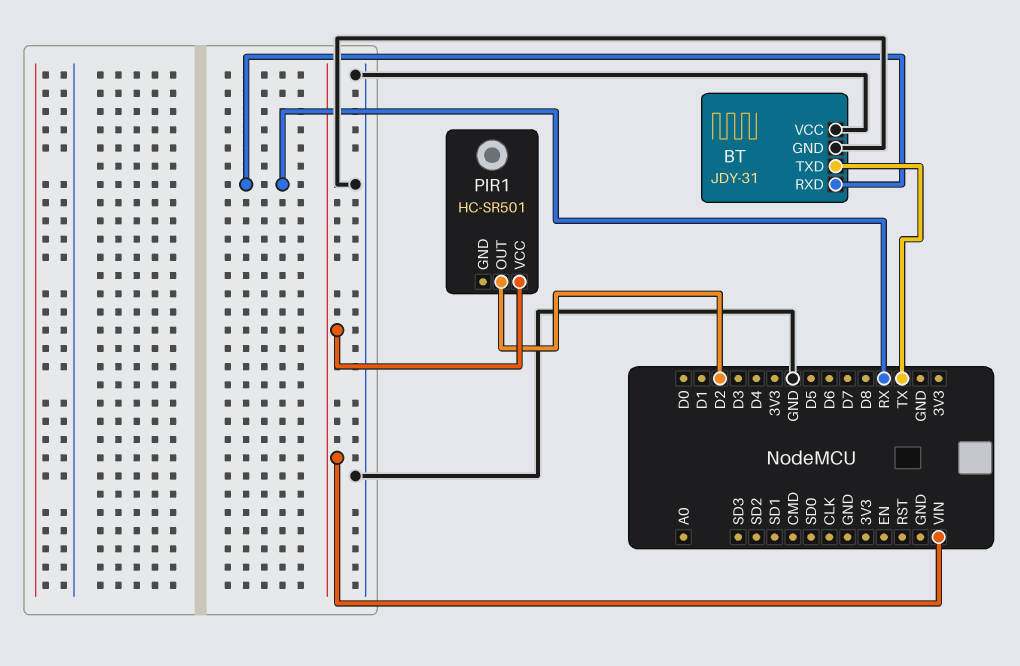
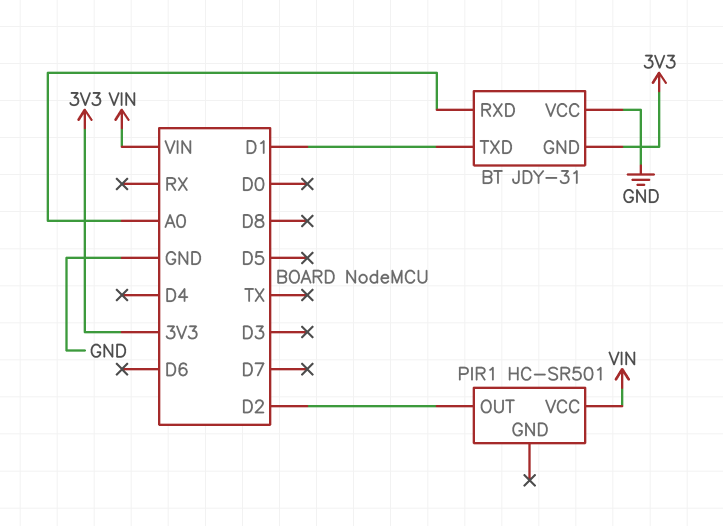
BT pin GND: GND -> 3V3
BT pin RXD: RX -> A0
BT pin TXD: TX -> D1

